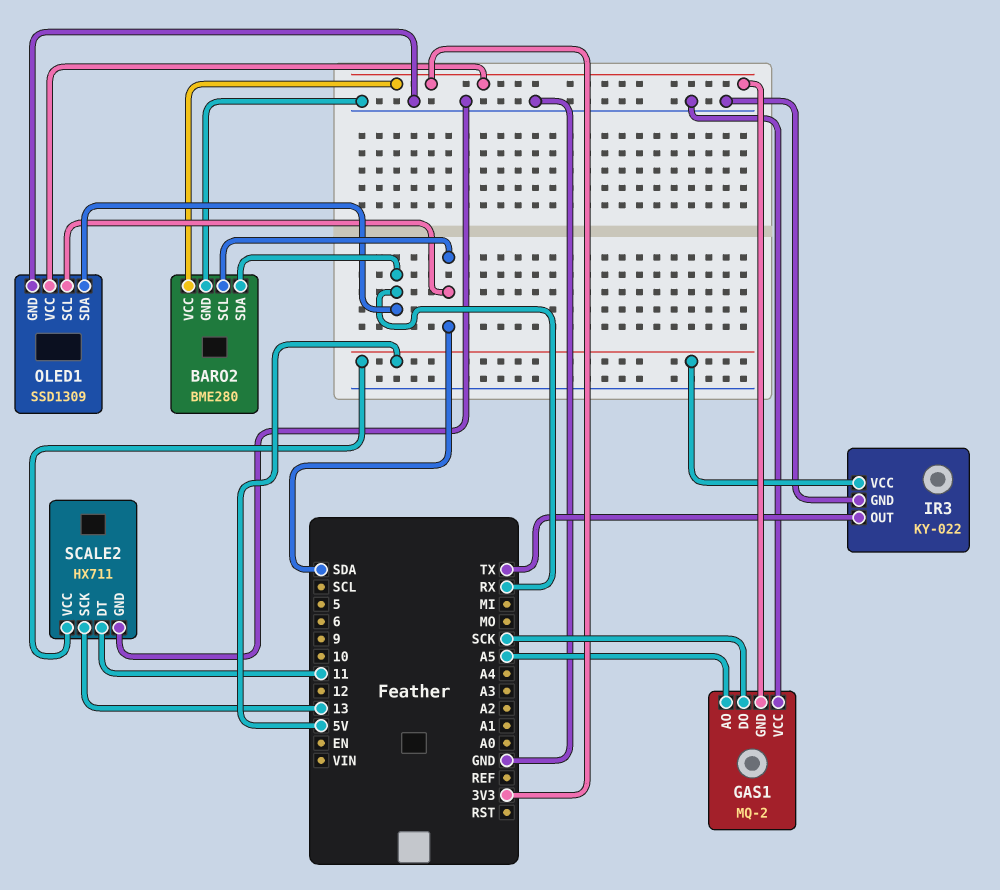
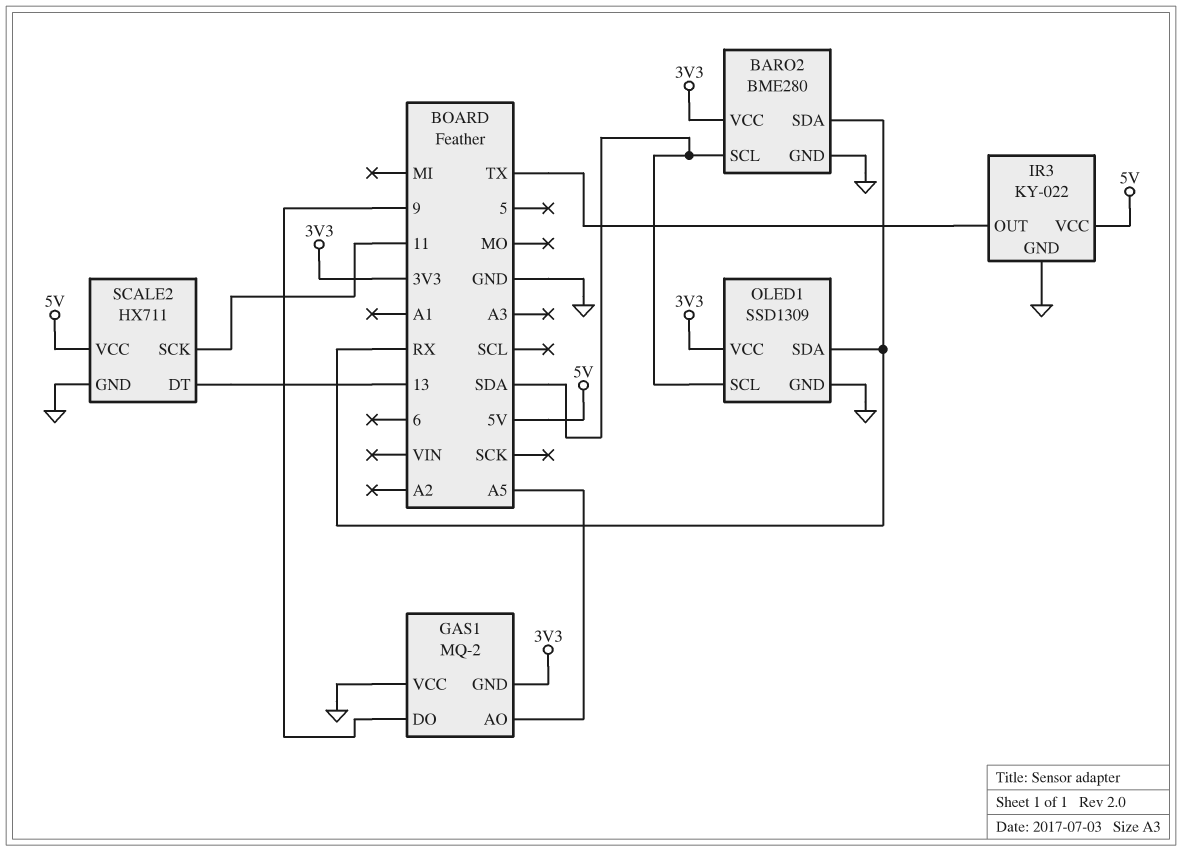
GAS1 pin DO: SCK -> 9
SCALE2 pin DT: 11 -> 13
SCALE2 pin SCK: 13 -> 11

